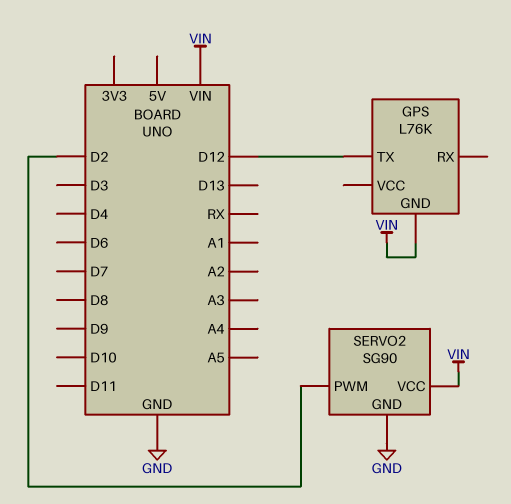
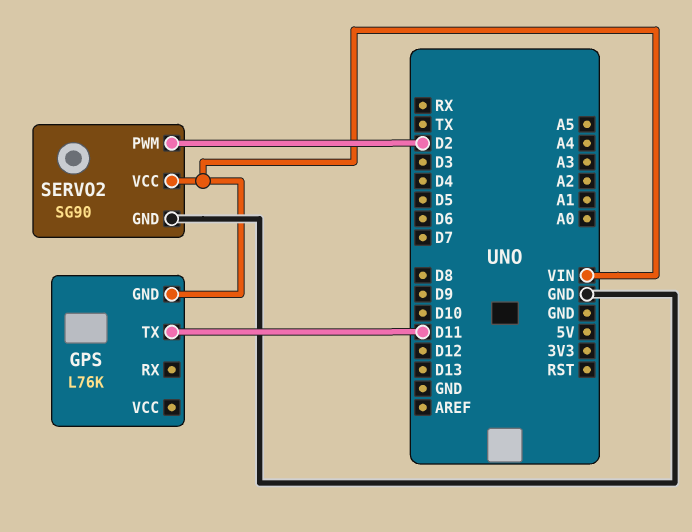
GPS pin TX: D12 -> D11

